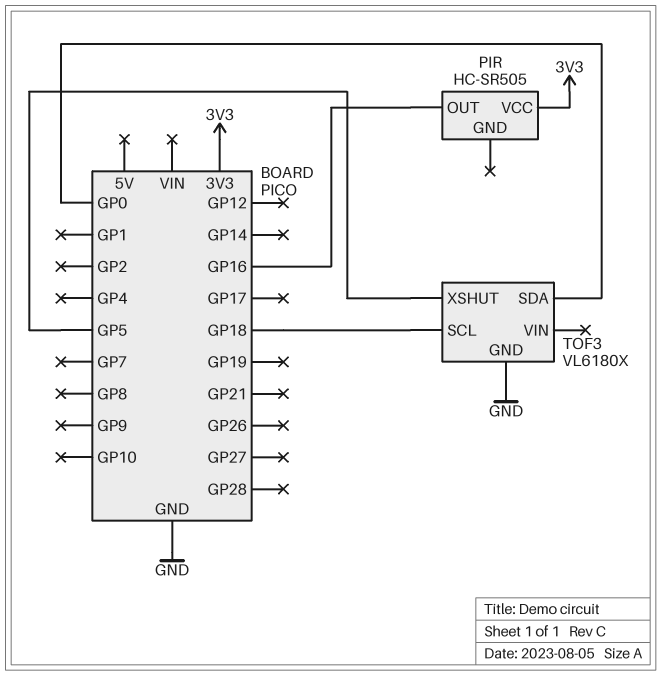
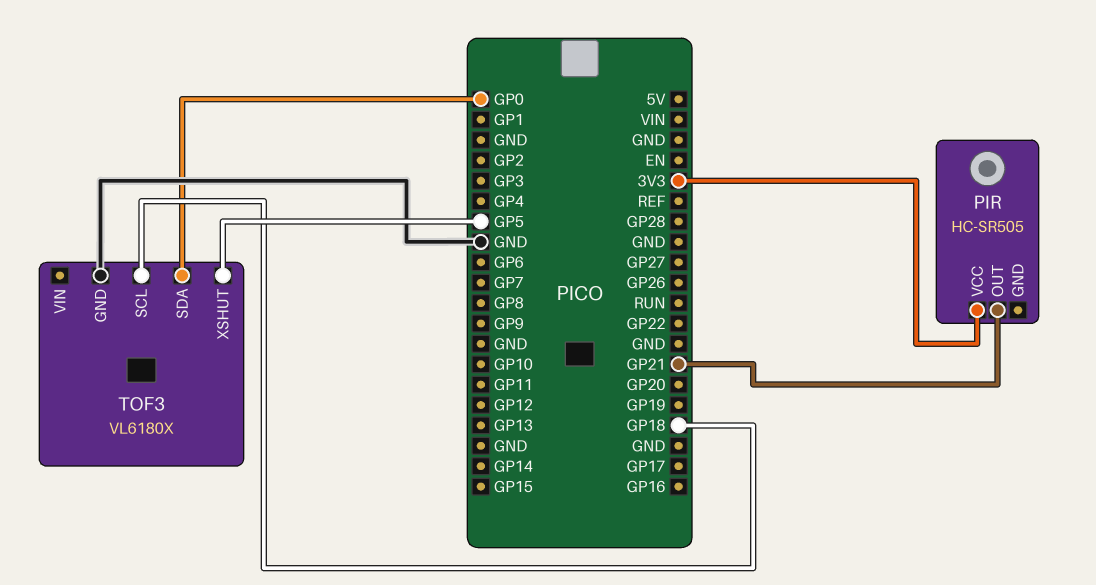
PIR pin OUT: GP16 -> GP21

